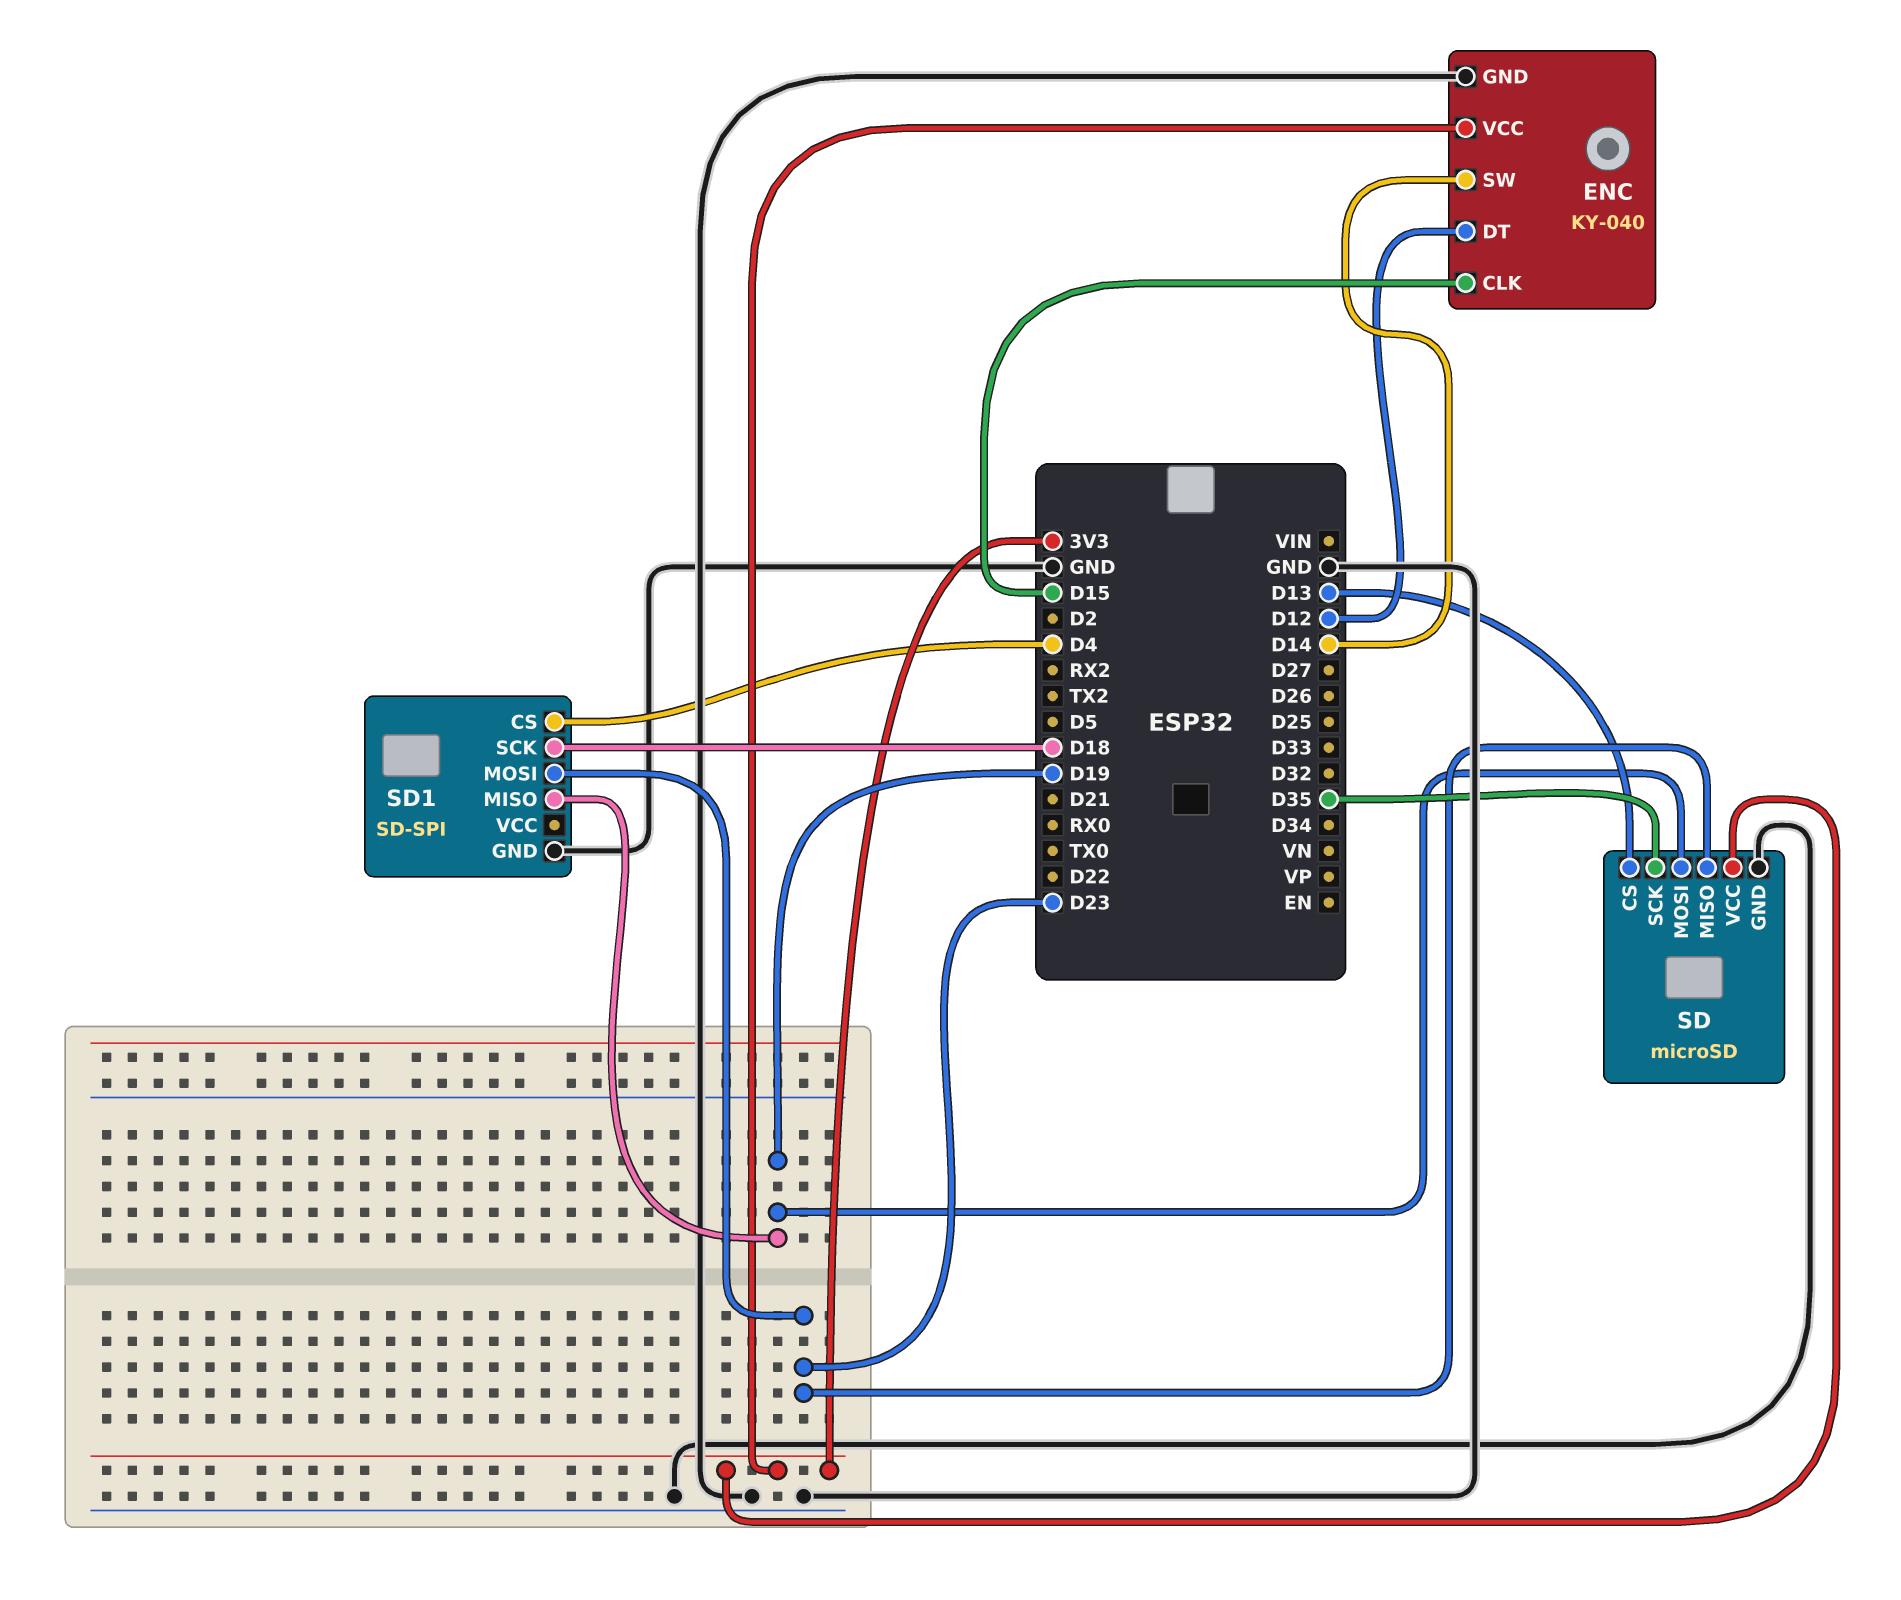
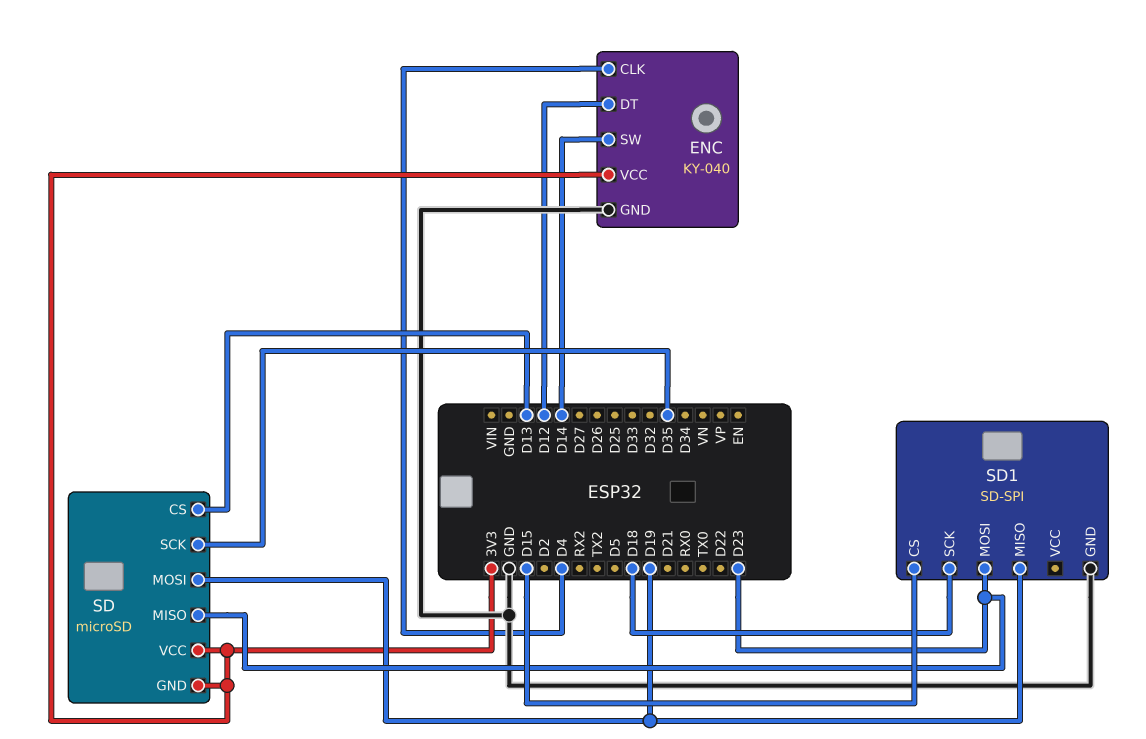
ENC pin CLK: D15 -> D4
SD pin GND: GND -> 3V3
SD1 pin CS: D4 -> D15

